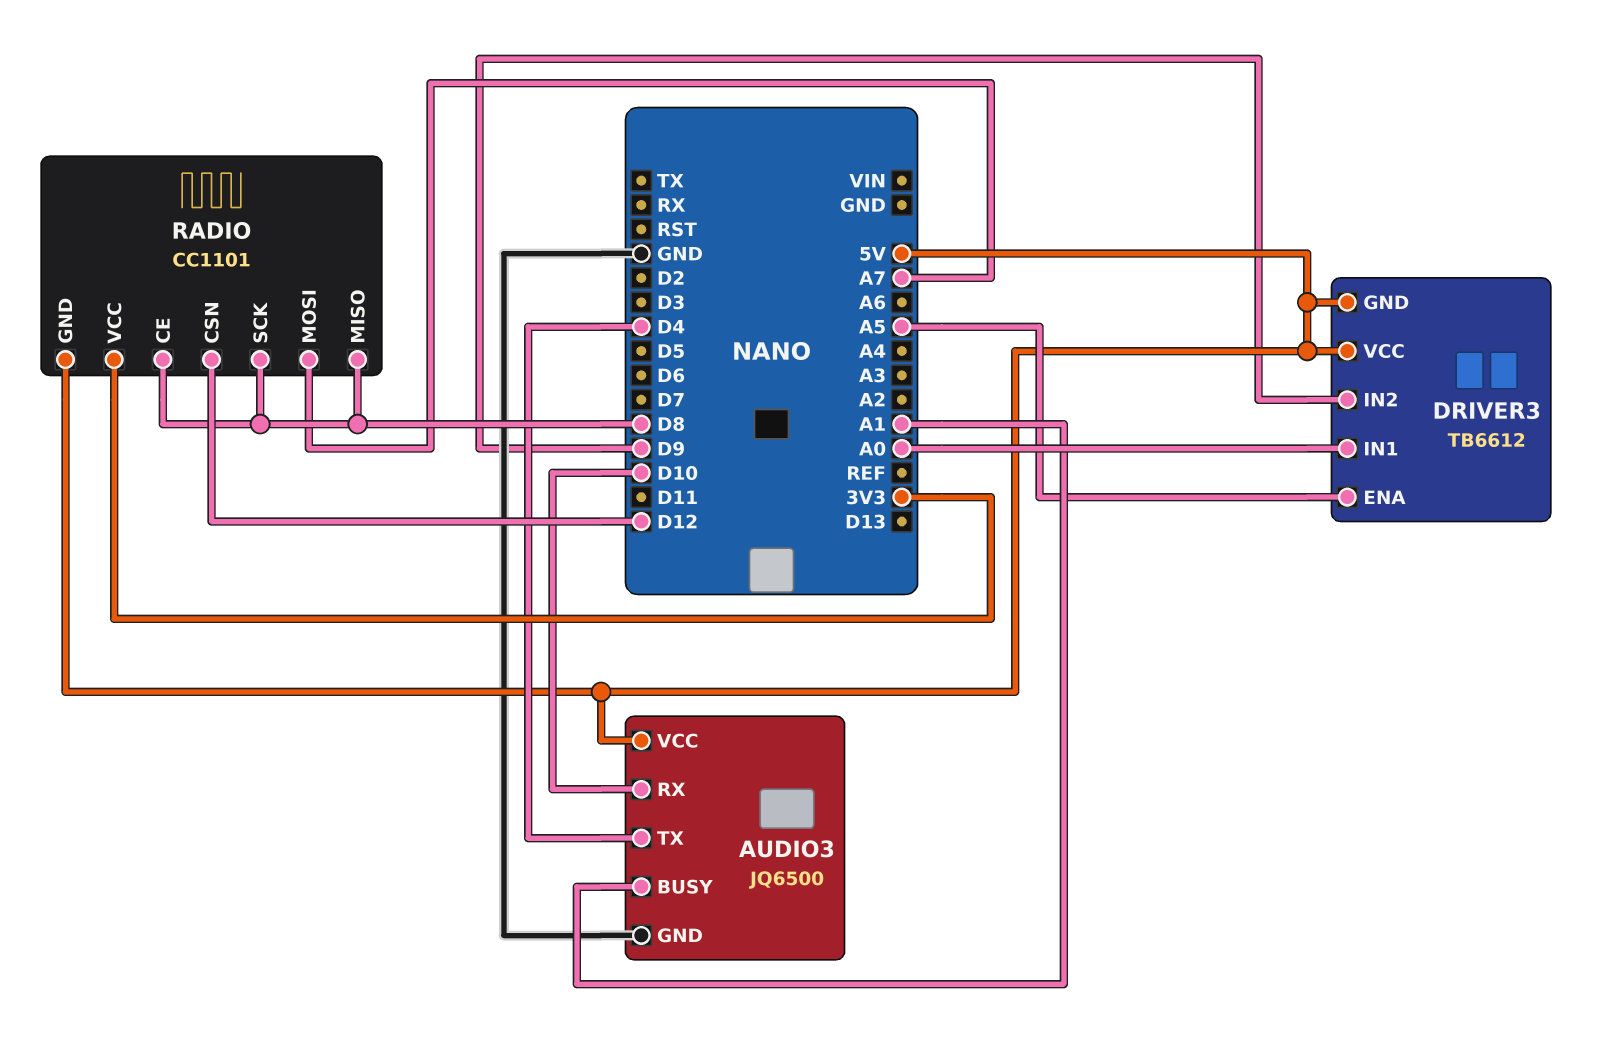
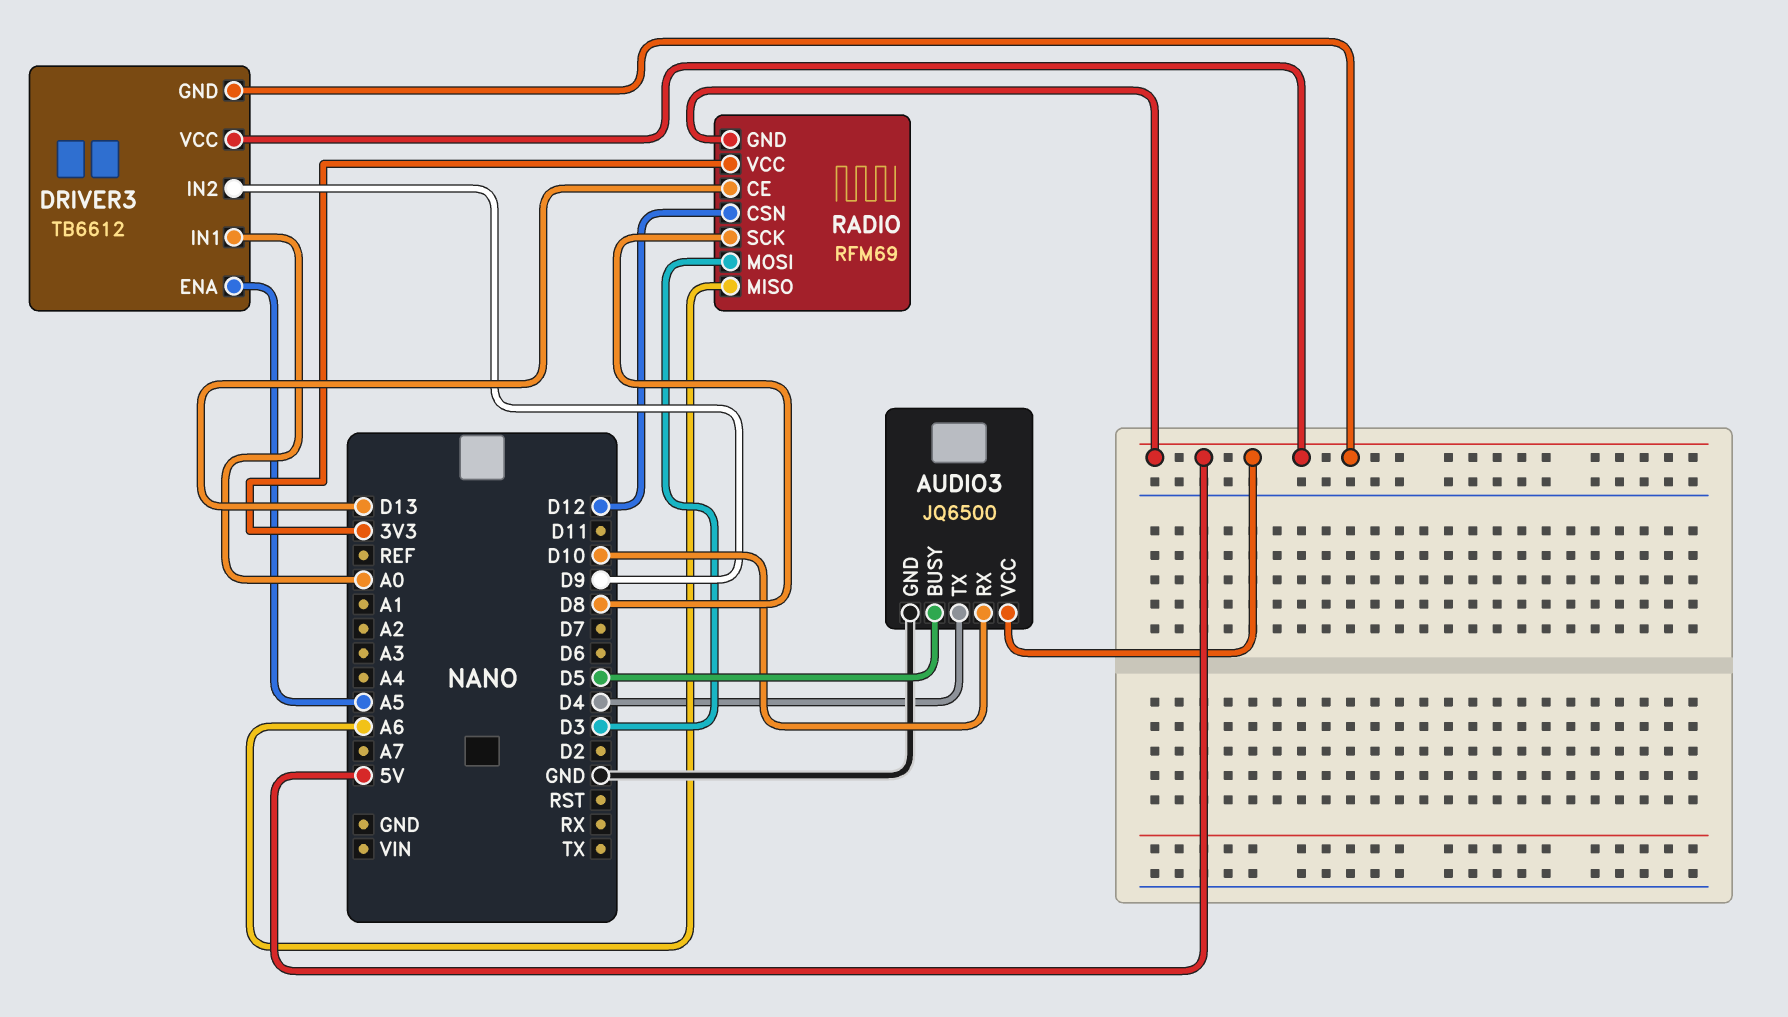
AUDIO3 pin BUSY: A1 -> D5
RADIO: CC1101 -> RFM69
RADIO pin CE: D8 -> D13
RADIO pin MISO: D8 -> A6
RADIO pin MOSI: A7 -> D3

